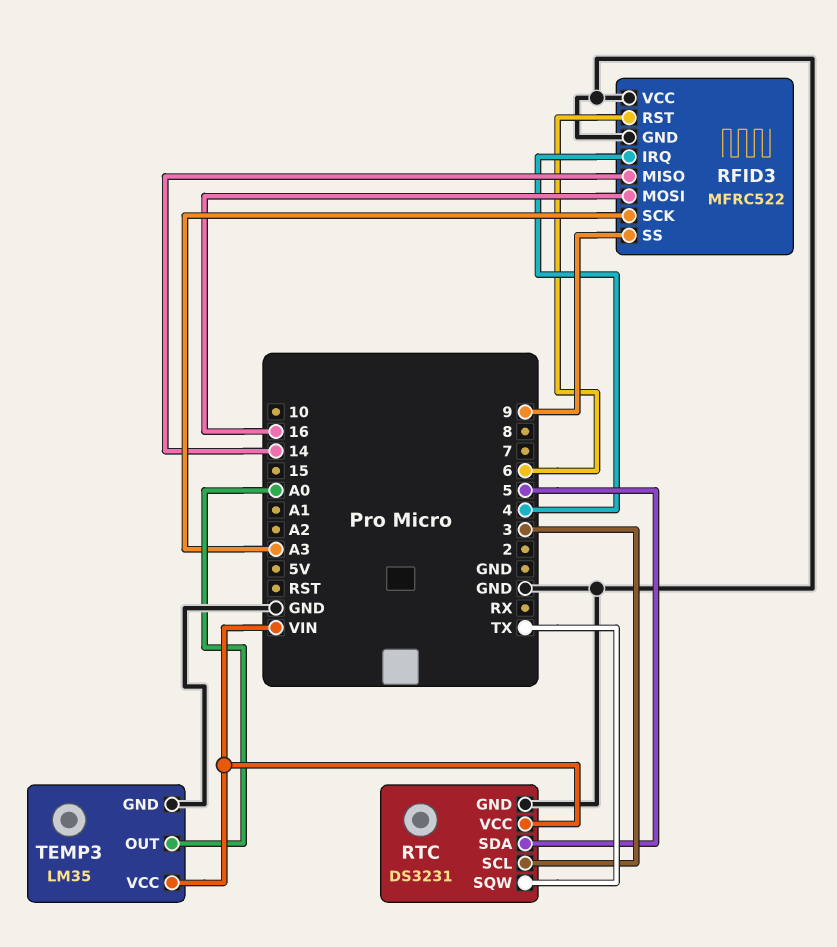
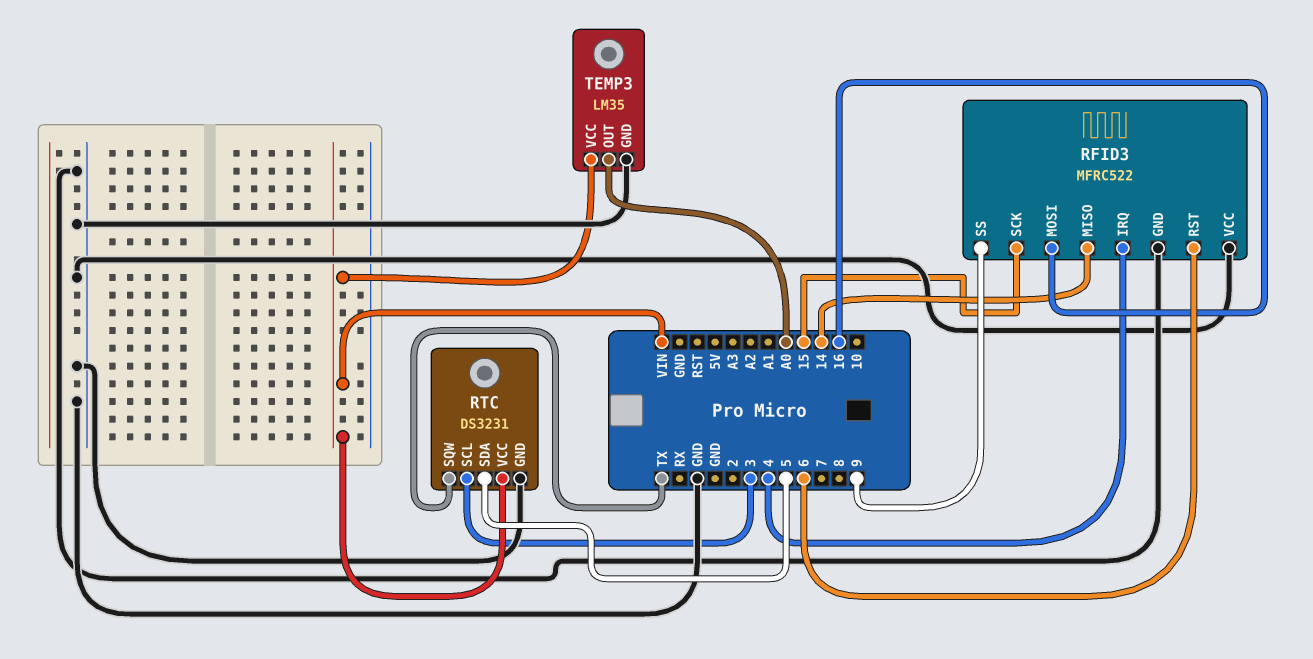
RFID3 pin SCK: A3 -> 15

